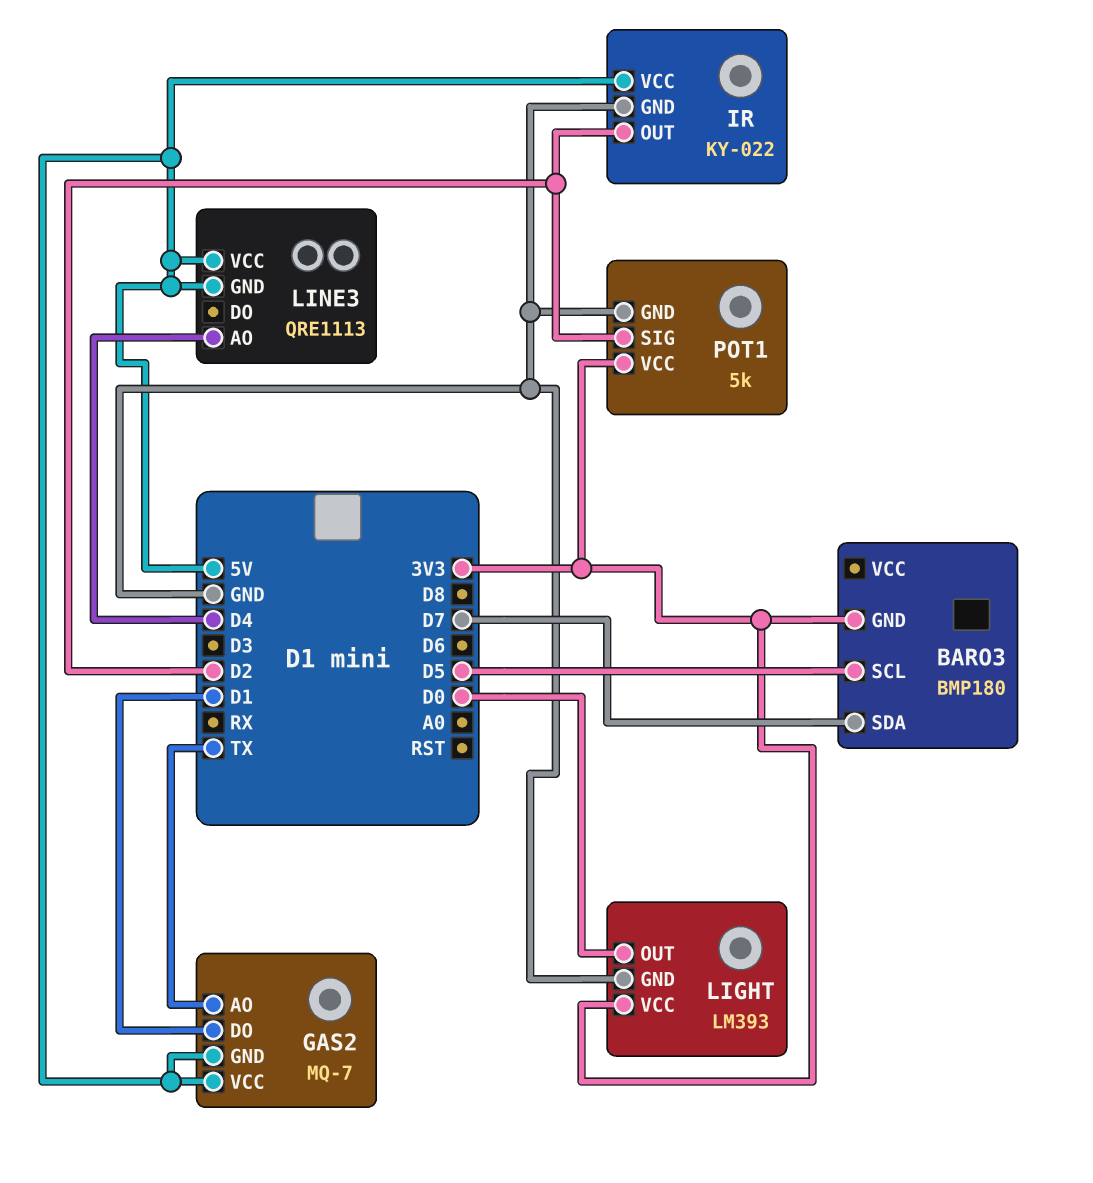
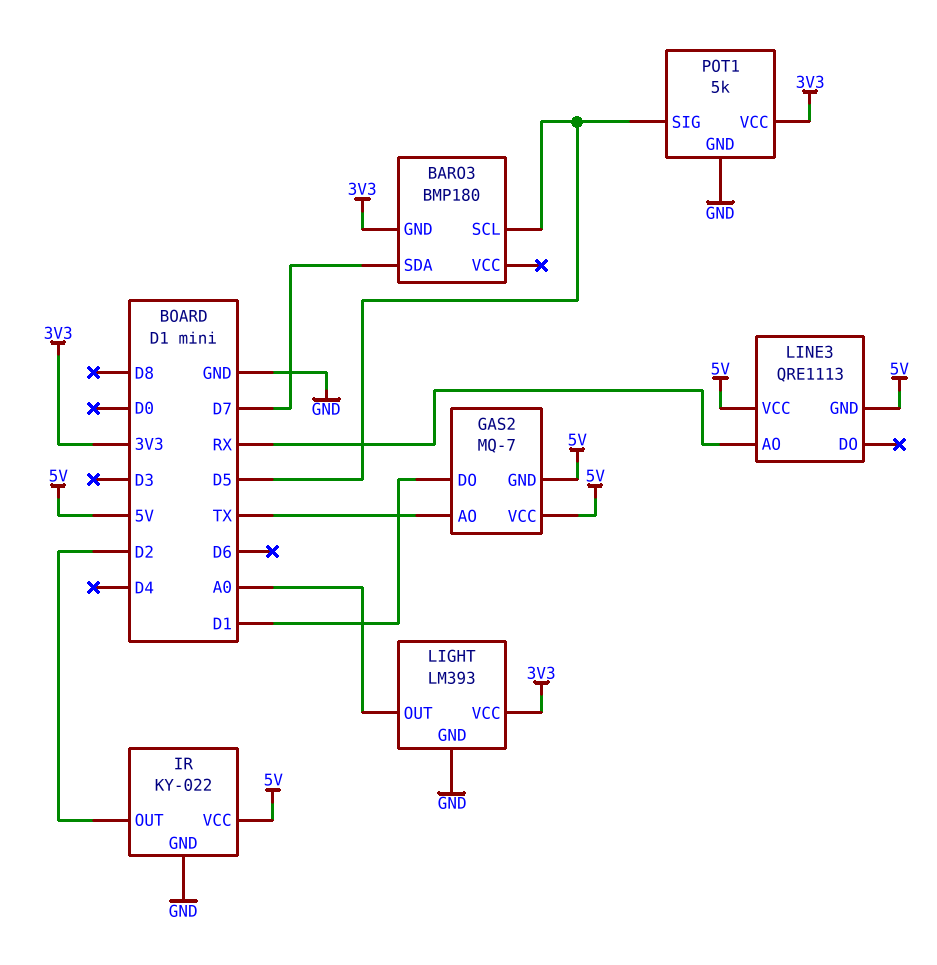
LIGHT pin OUT: D0 -> A0
LINE3 pin AO: D4 -> RX
POT1 pin SIG: D2 -> D5

